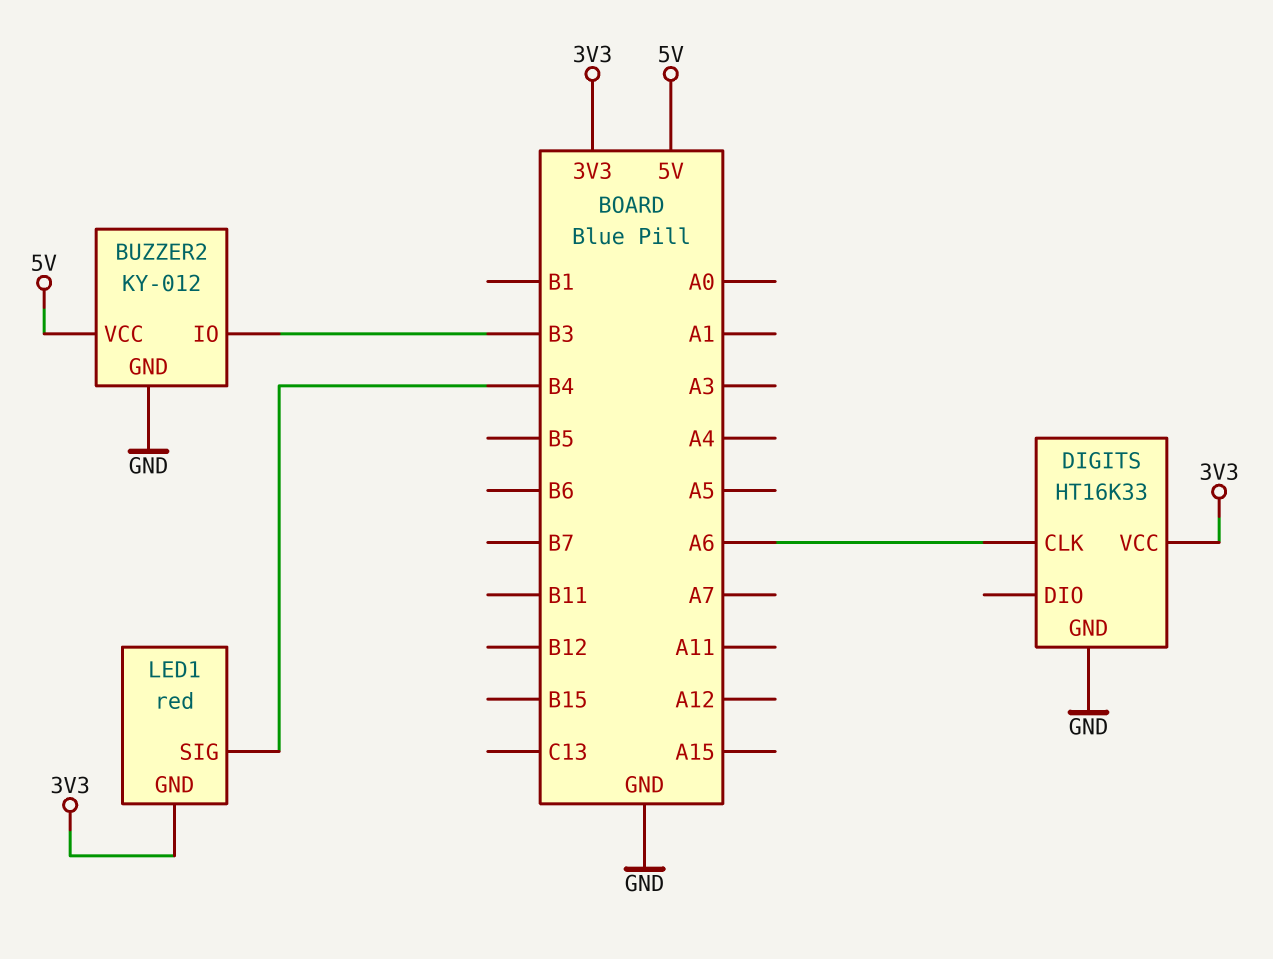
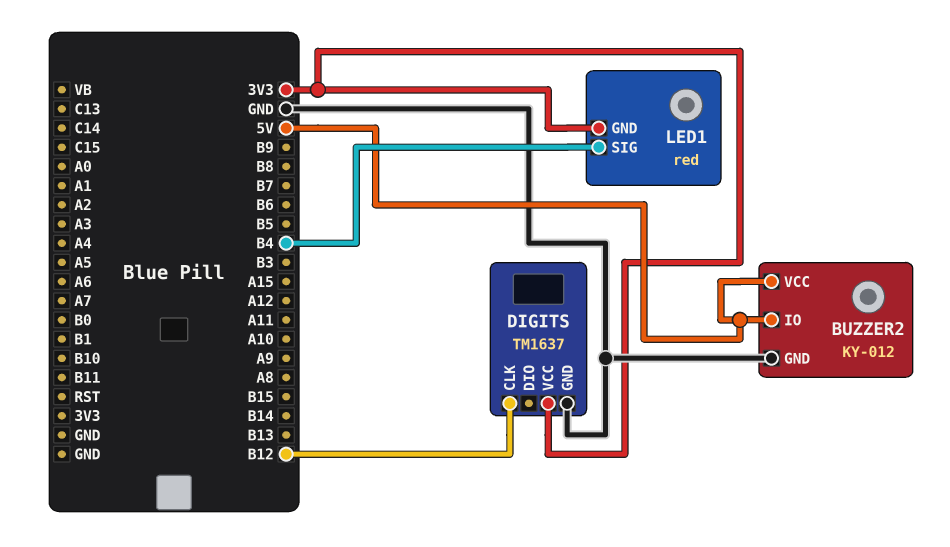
BUZZER2 pin IO: B3 -> 5V
DIGITS: HT16K33 -> TM1637
DIGITS pin CLK: A6 -> B12

